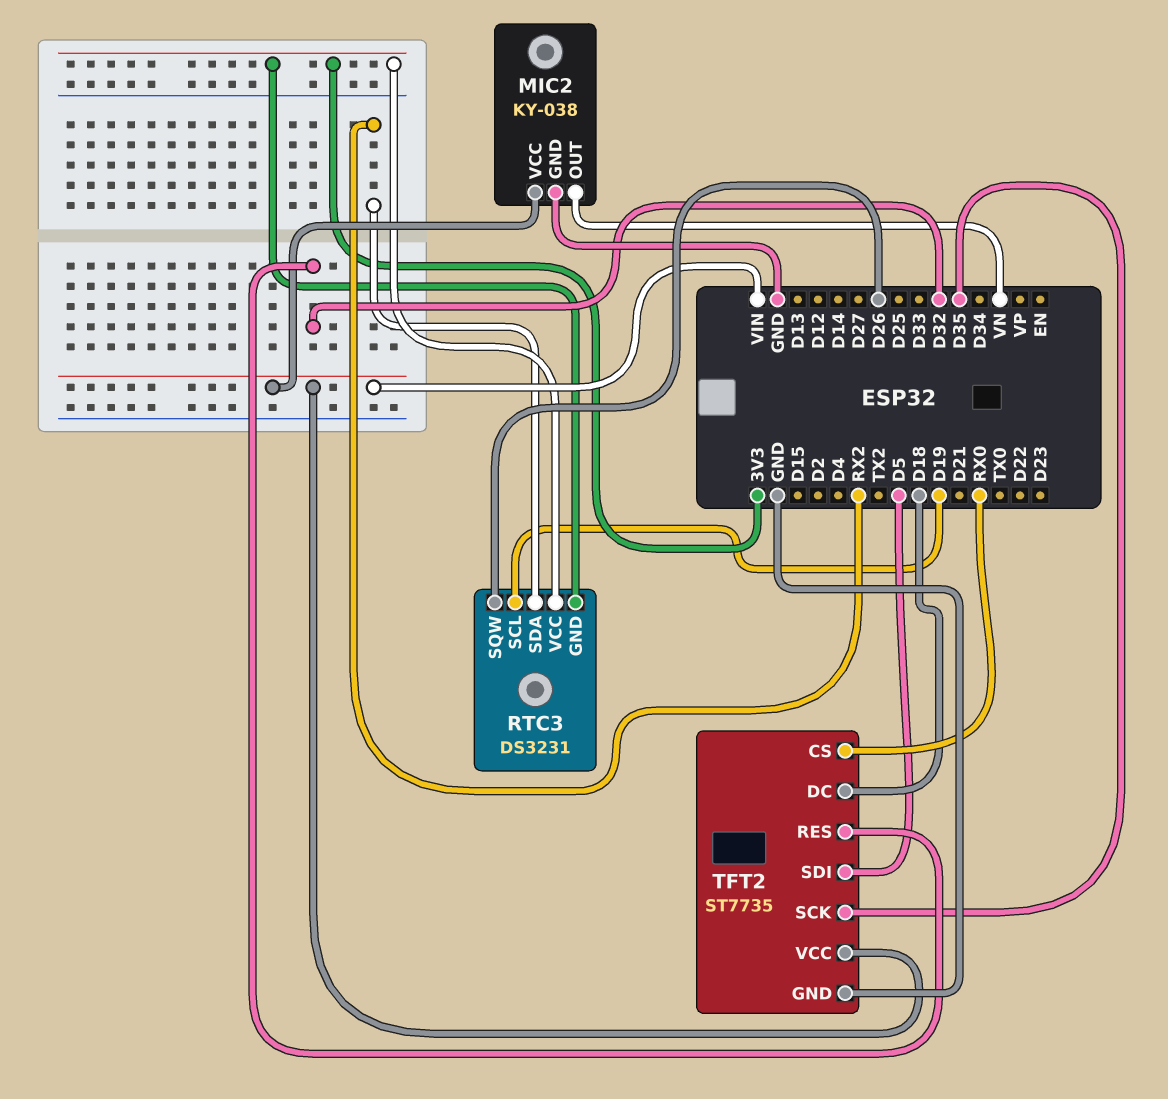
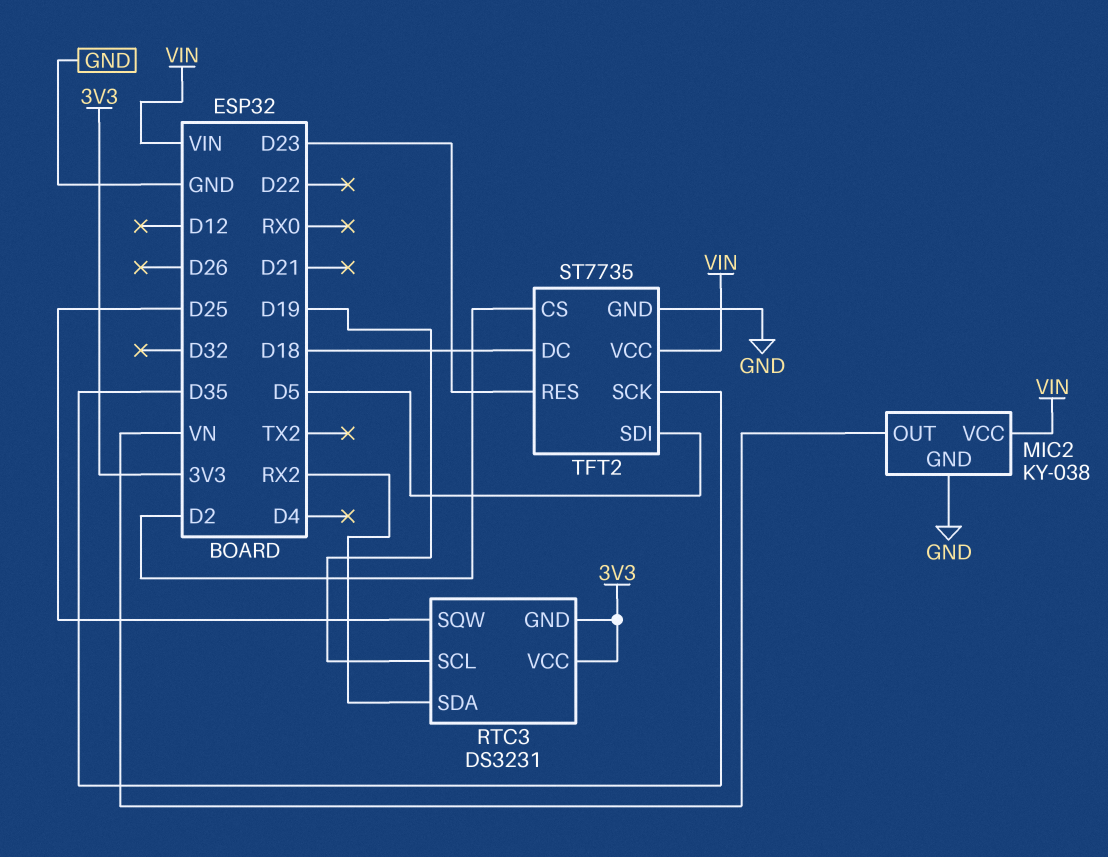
RTC3 pin SQW: D26 -> D25
TFT2 pin CS: RX0 -> D2
TFT2 pin RES: D32 -> D23

